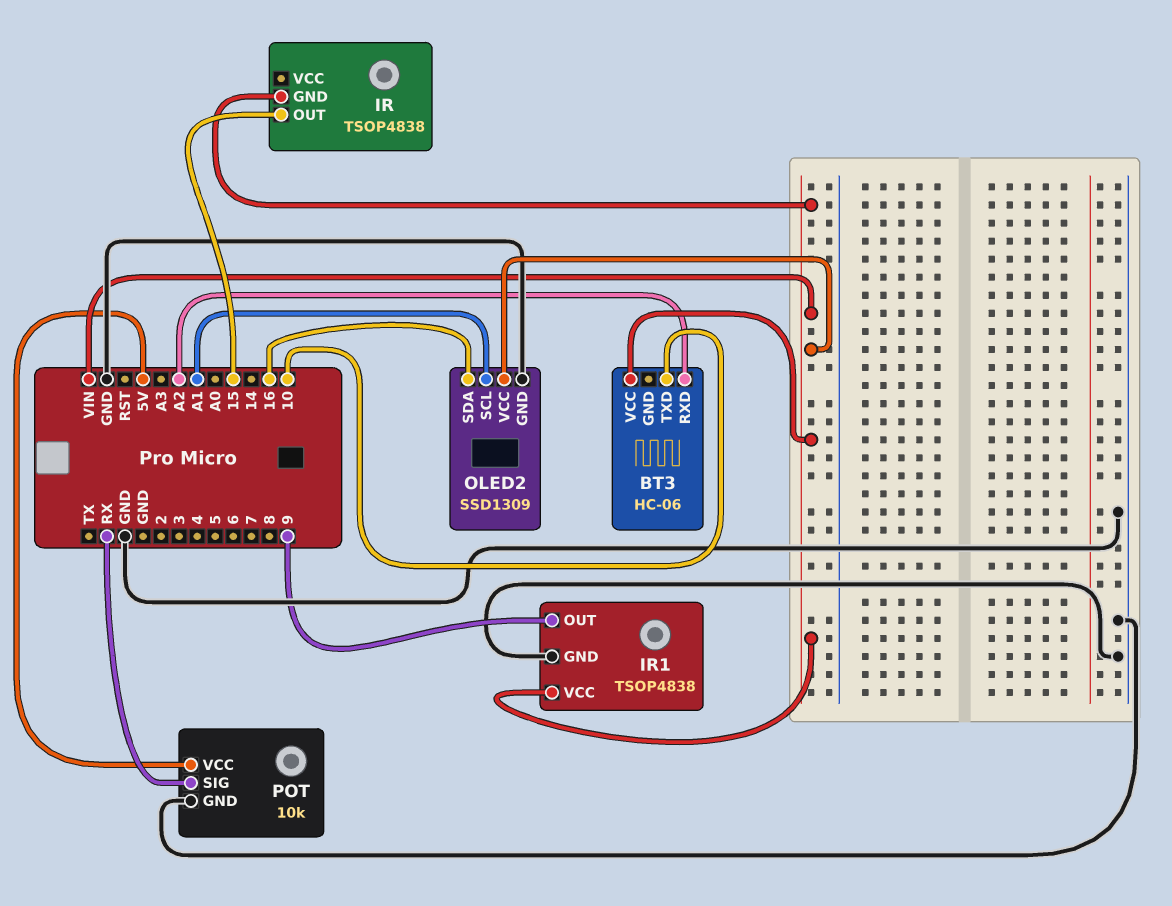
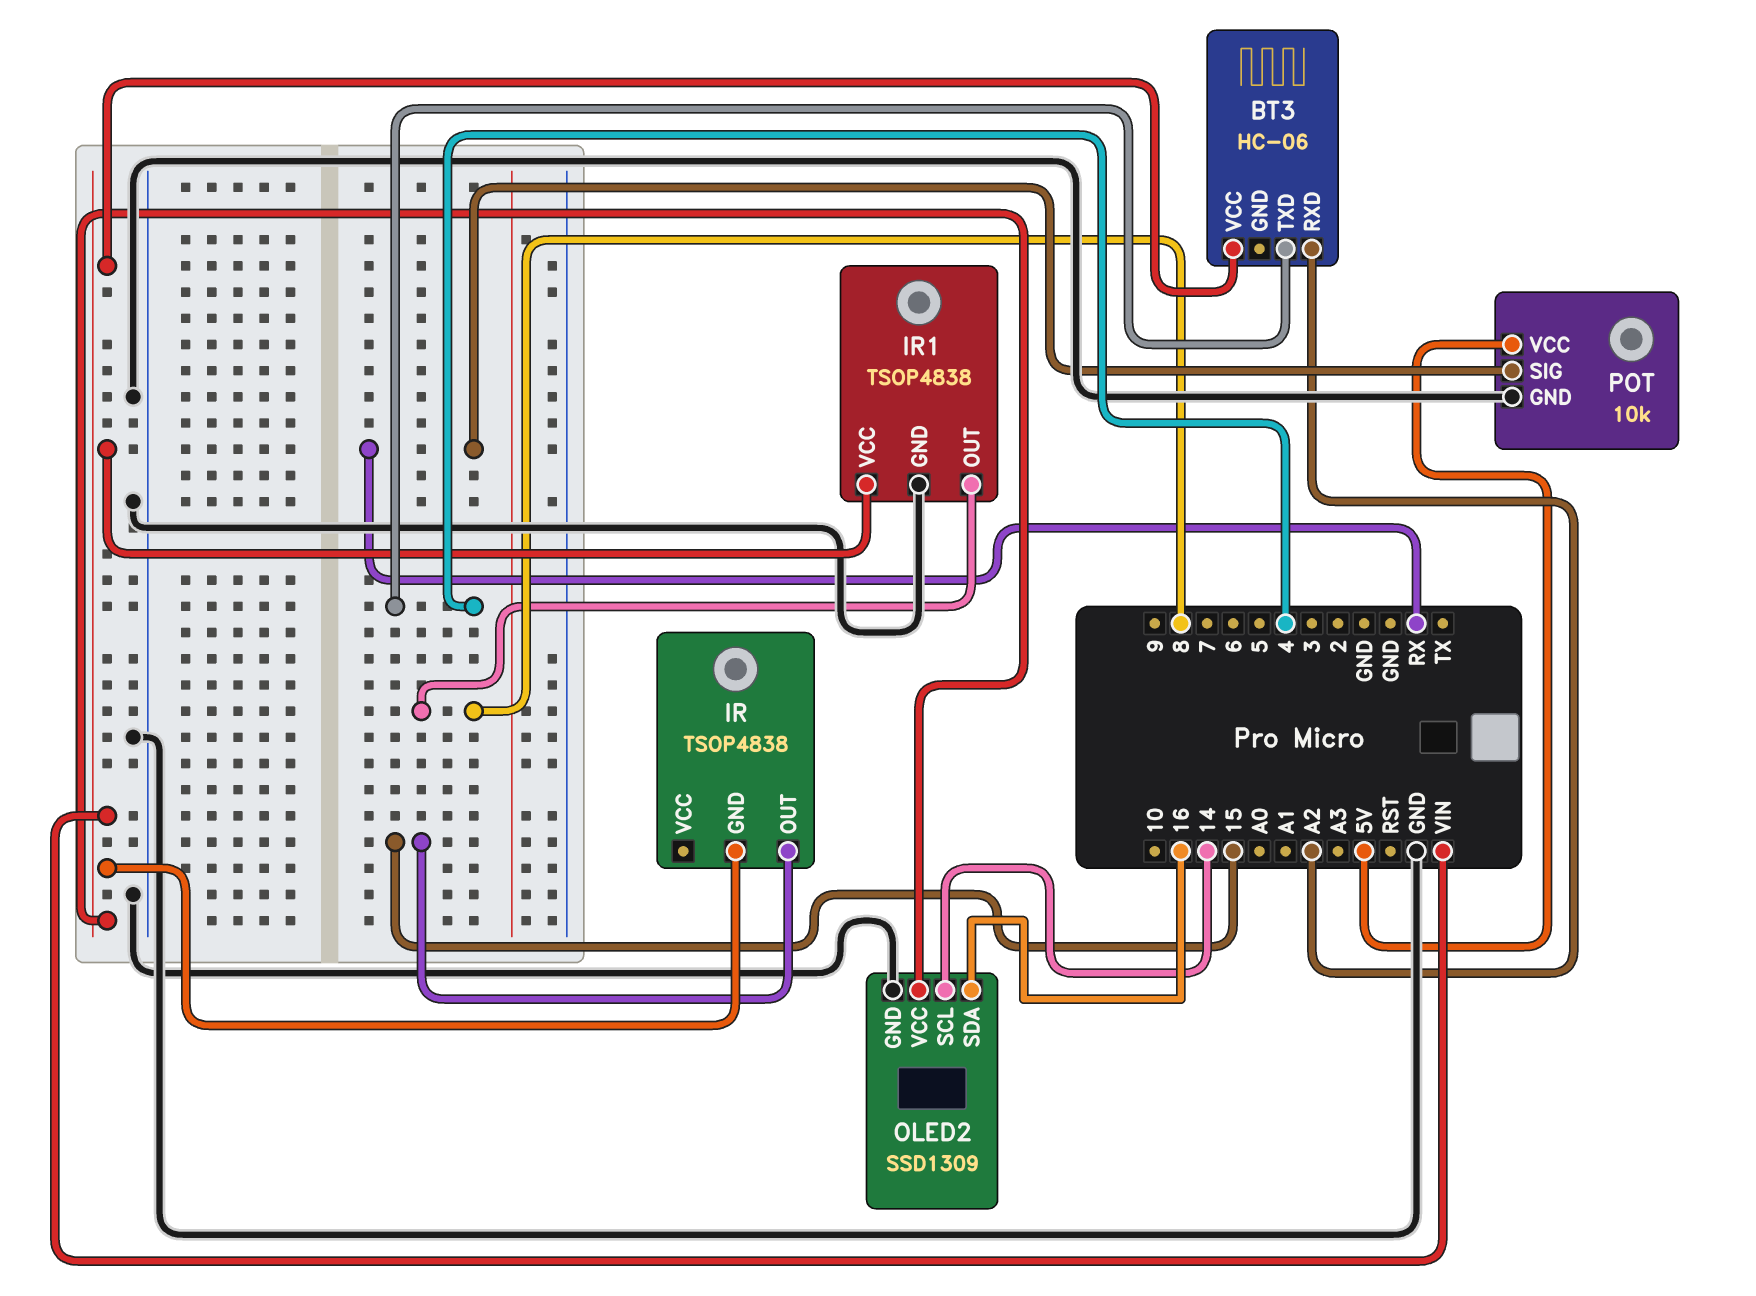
BT3 pin TXD: 10 -> 4
IR1 pin OUT: 9 -> 8
OLED2 pin SCL: A1 -> 14

